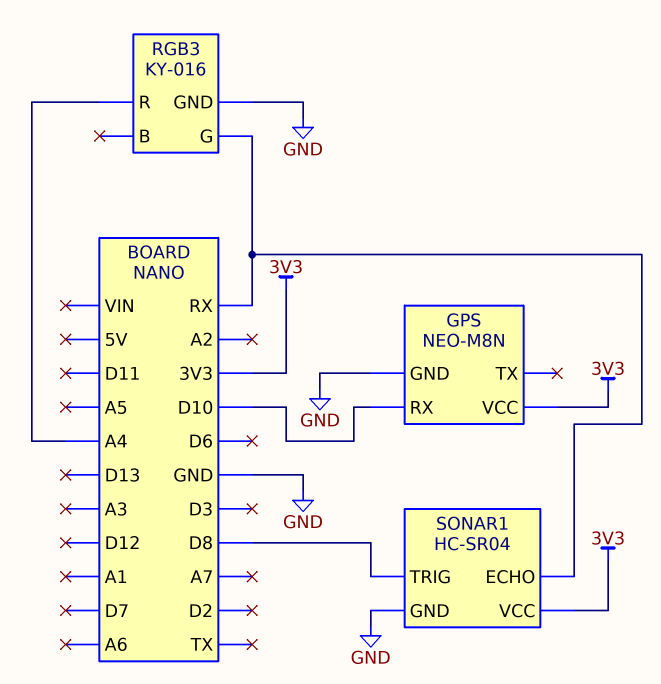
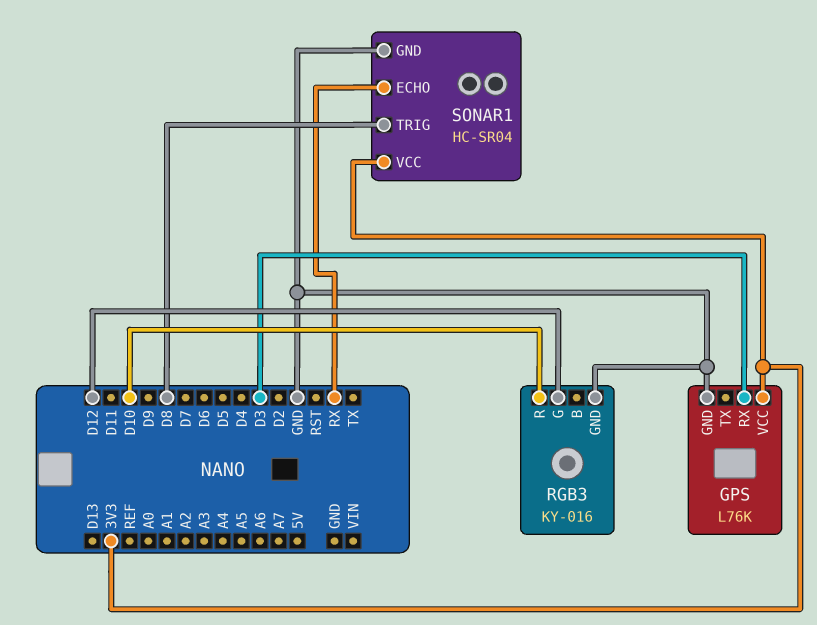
GPS: NEO-M8N -> L76K
GPS pin RX: D10 -> D3
RGB3 pin G: RX -> D12
RGB3 pin R: A4 -> D10

